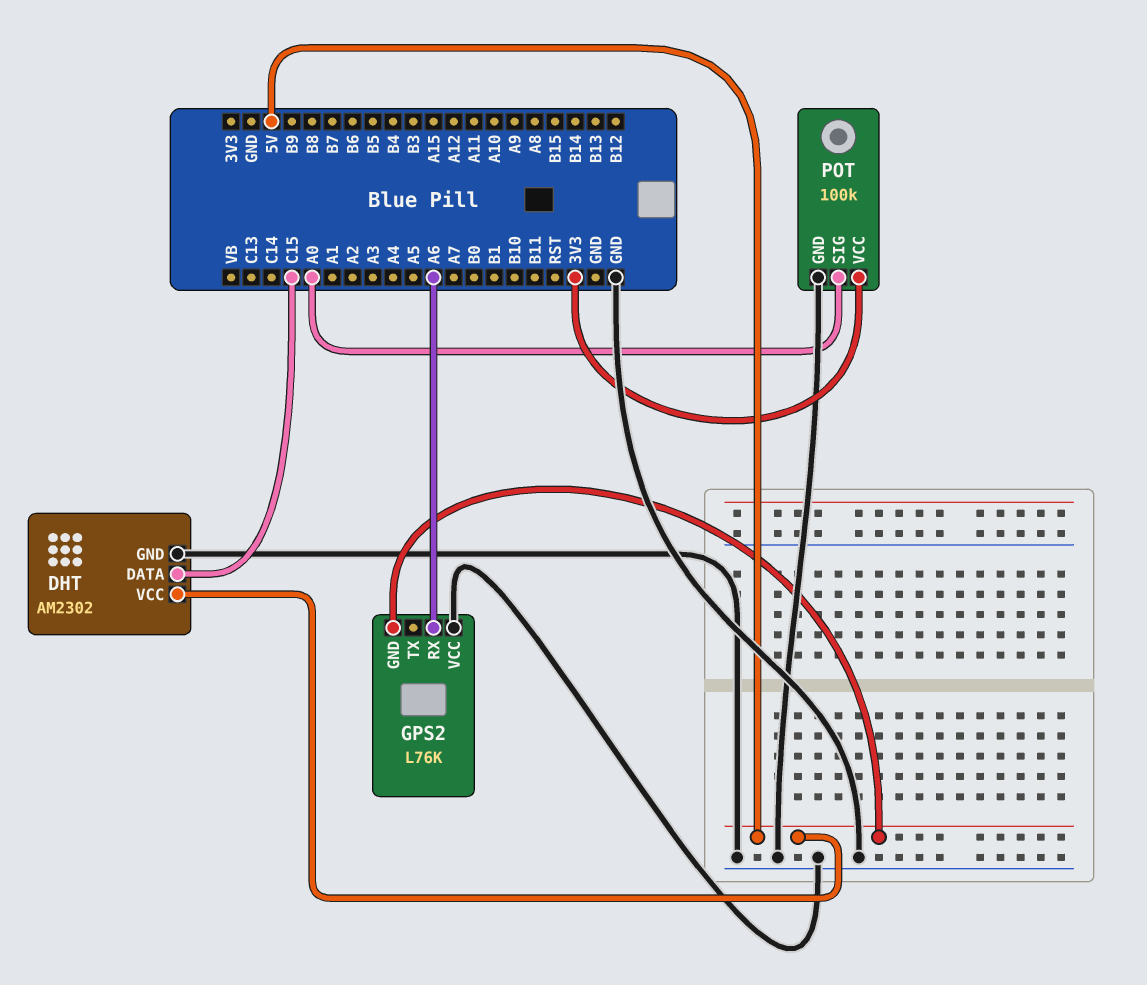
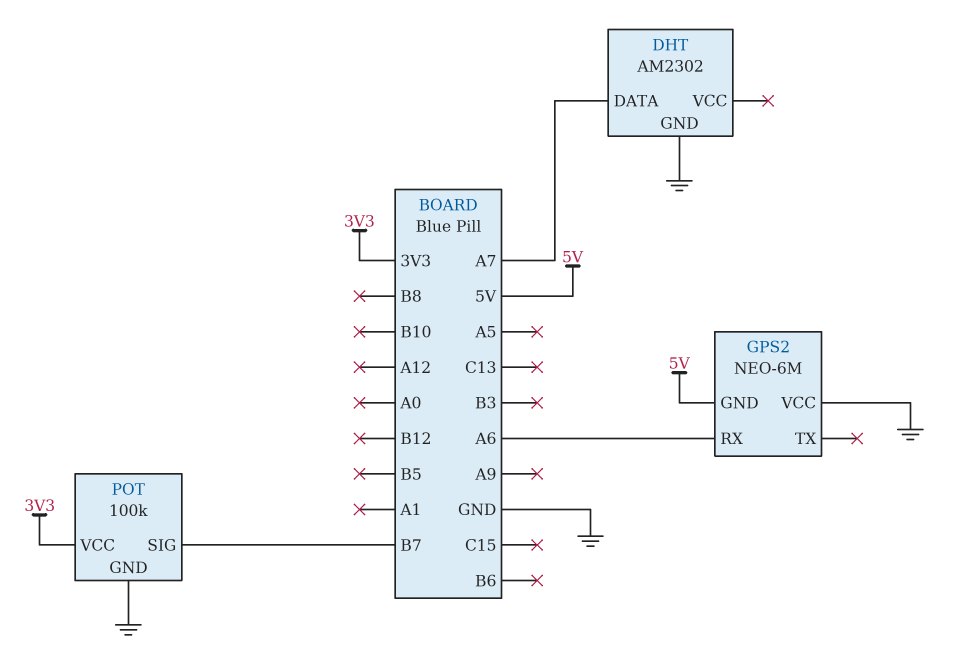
DHT pin DATA: C15 -> A7
DHT pin VCC: 5V -> none
GPS2: L76K -> NEO-6M
POT pin SIG: A0 -> B7

